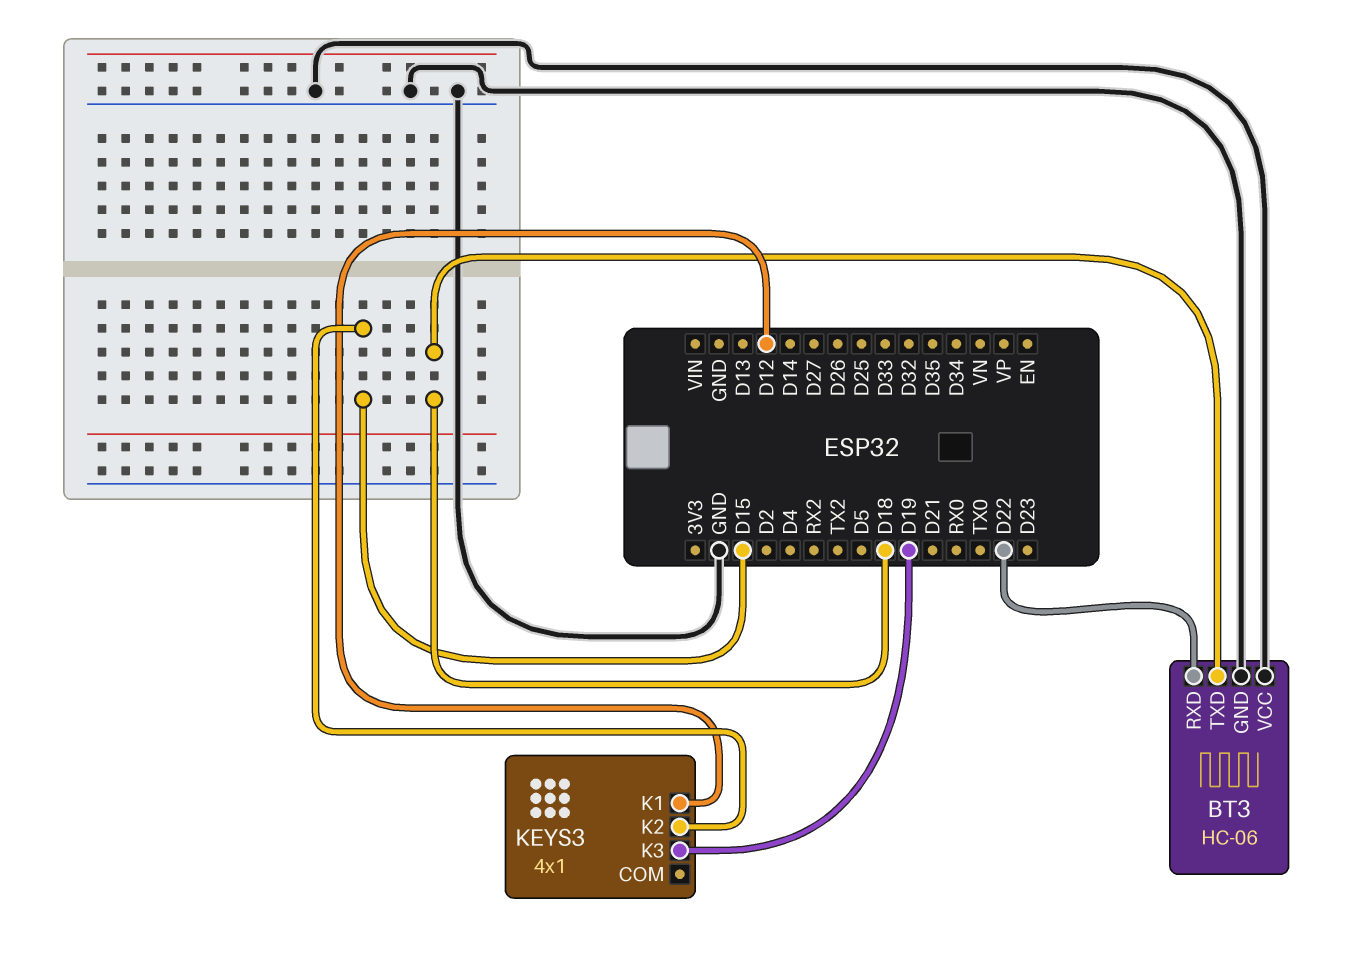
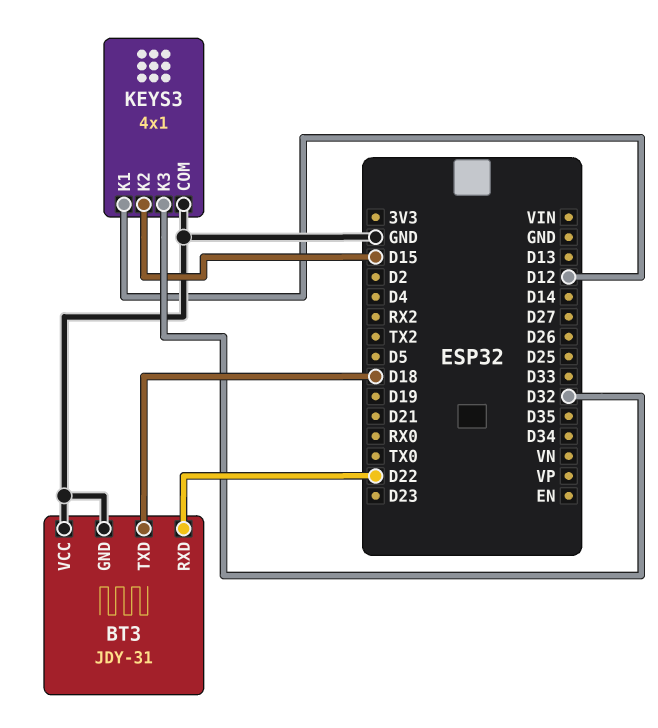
BT3: HC-06 -> JDY-31
KEYS3 pin COM: none -> GND
KEYS3 pin K3: D19 -> D32

